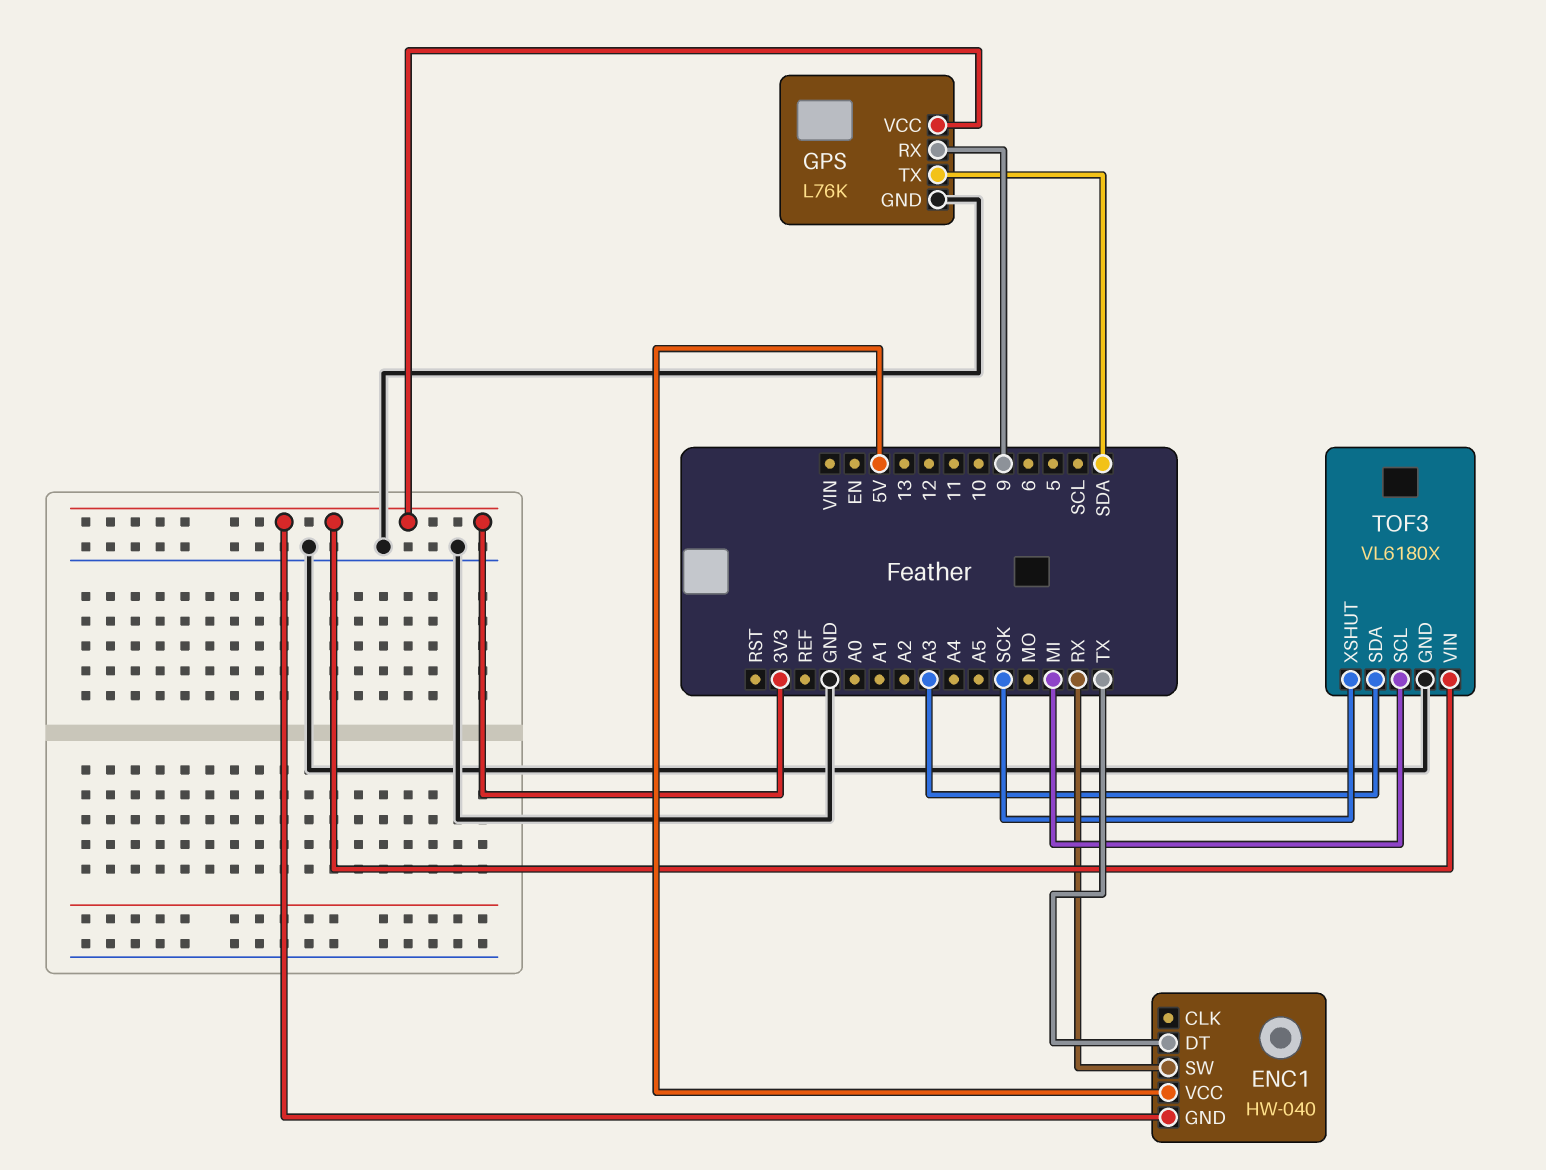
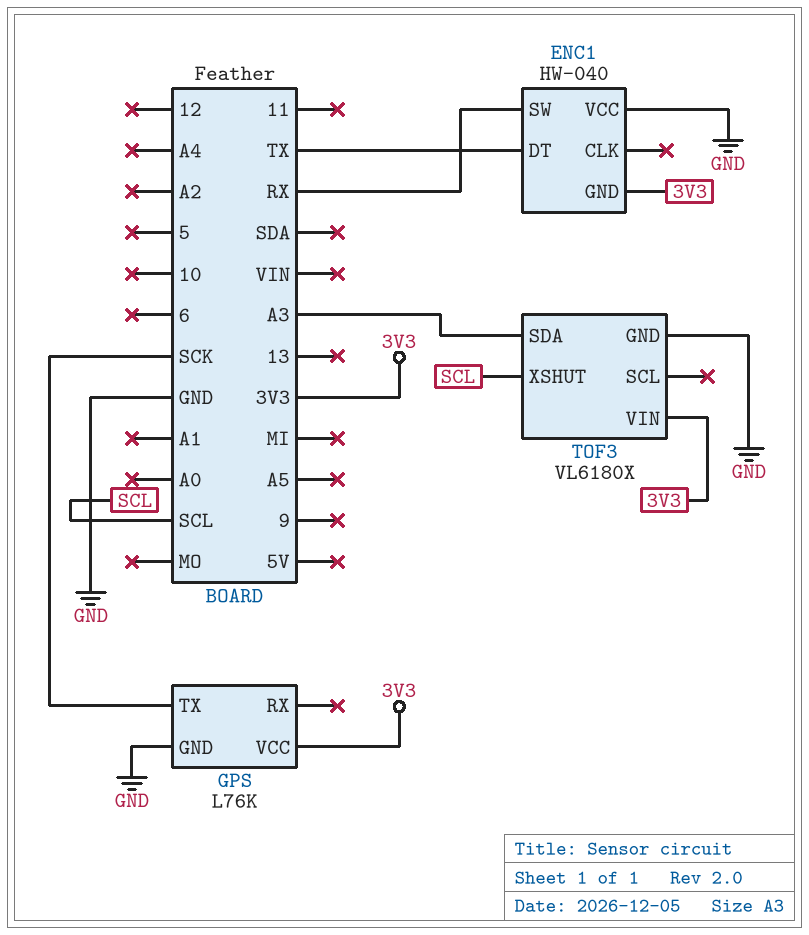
ENC1 pin VCC: 5V -> GND
GPS pin RX: 9 -> none
GPS pin TX: SDA -> SCK
TOF3 pin SCL: MI -> none
TOF3 pin XSHUT: SCK -> SCL

